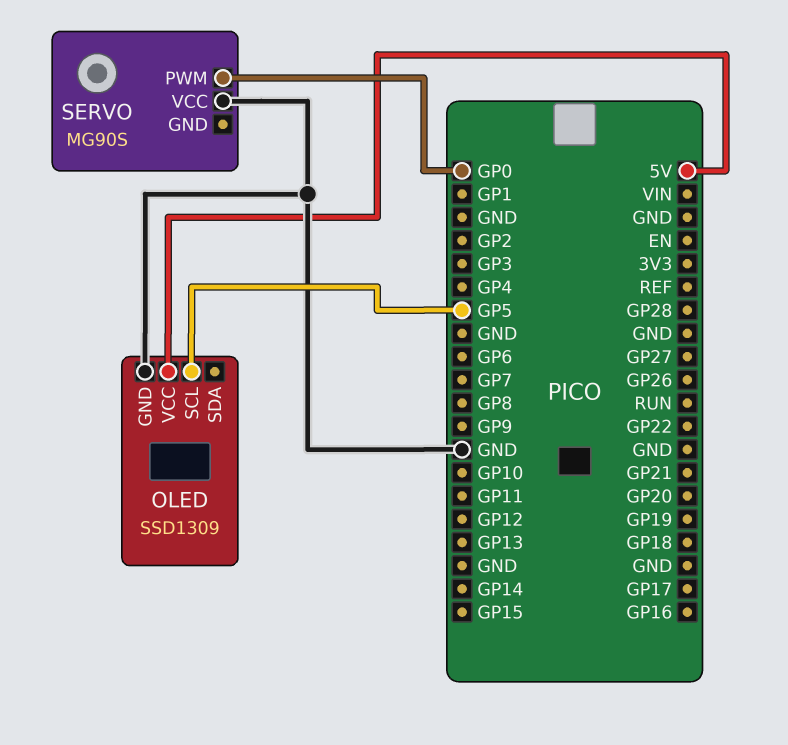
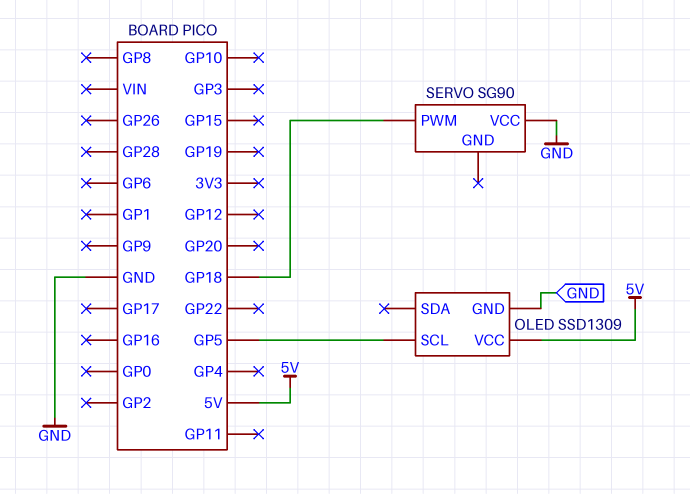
SERVO: MG90S -> SG90
SERVO pin PWM: GP0 -> GP18

